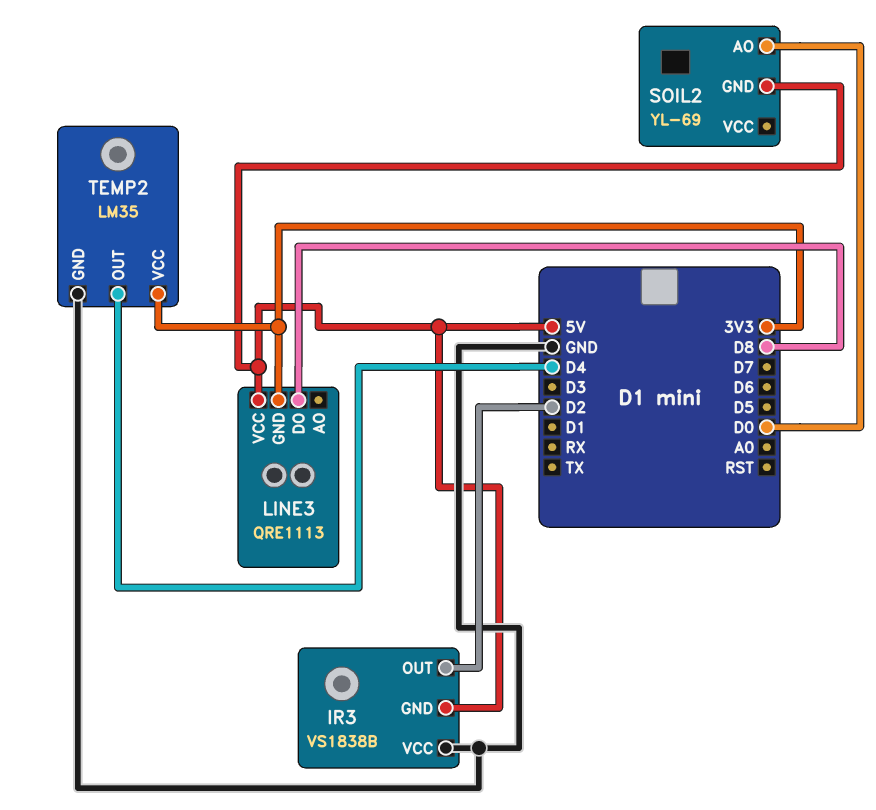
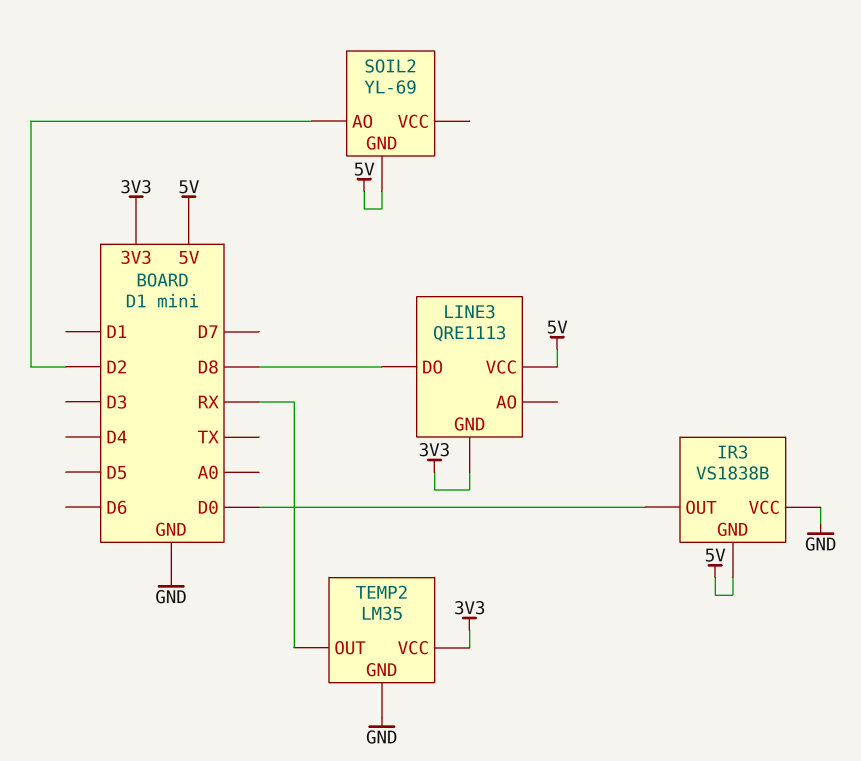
IR3 pin OUT: D2 -> D0
SOIL2 pin AO: D0 -> D2
TEMP2 pin OUT: D4 -> RX

